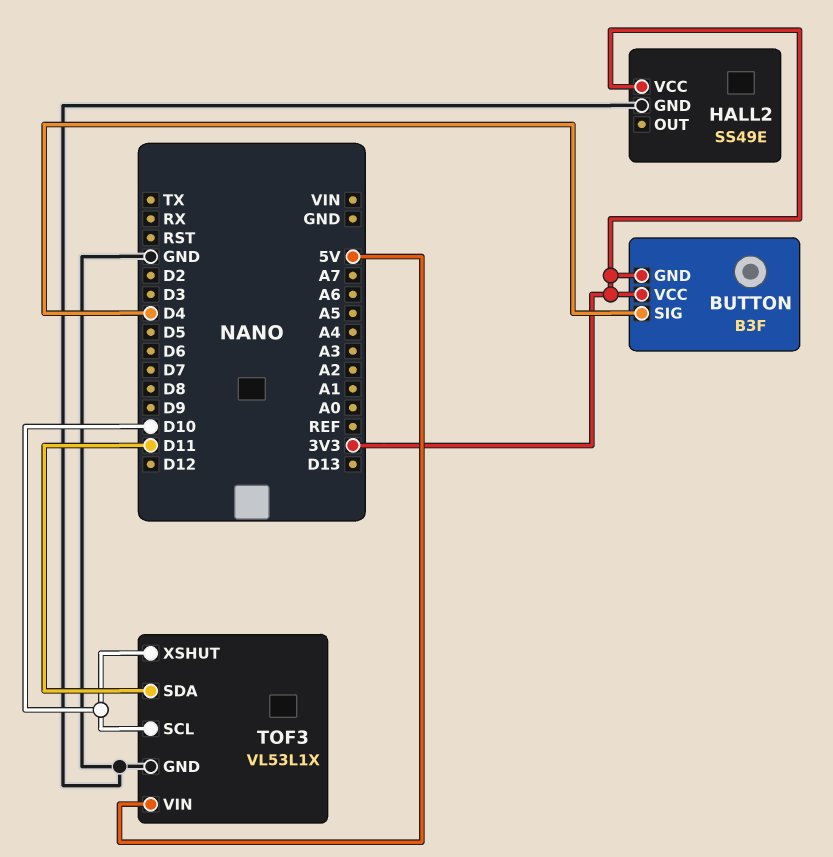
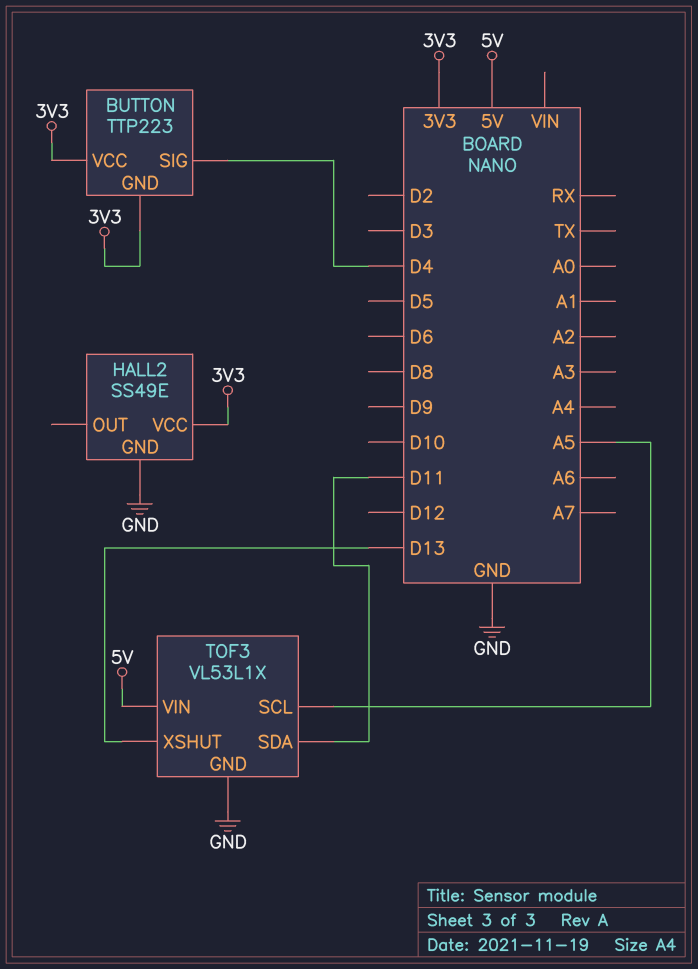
BUTTON: B3F -> TTP223
TOF3 pin SCL: D10 -> A5
TOF3 pin XSHUT: D10 -> D13

